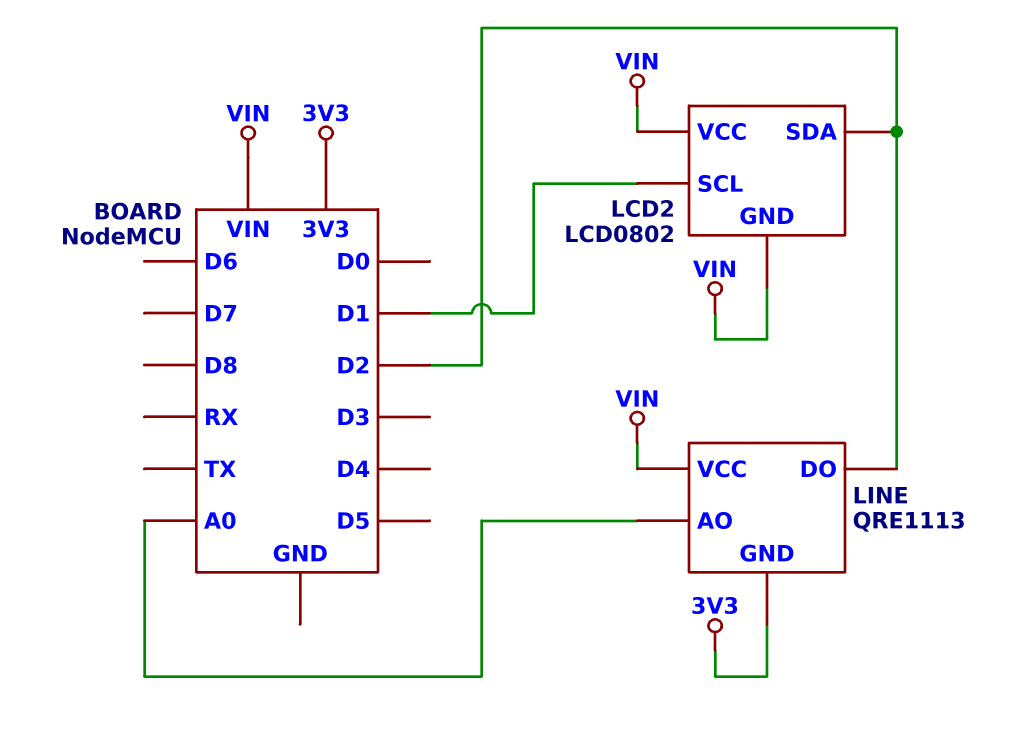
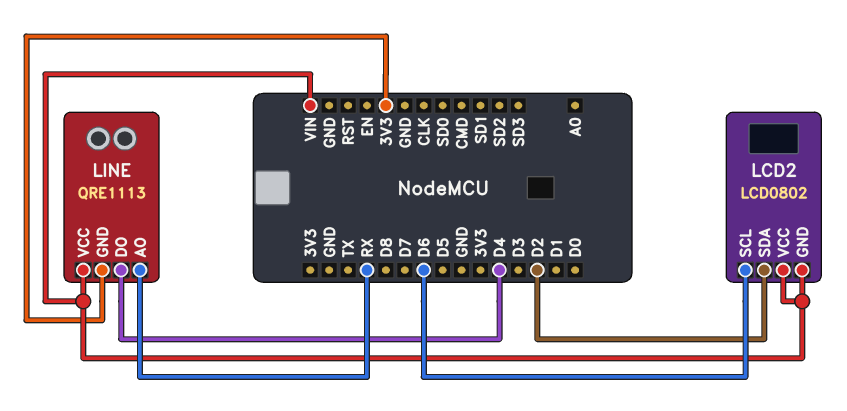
LCD2 pin SCL: D1 -> D6
LINE pin AO: A0 -> RX
LINE pin DO: D2 -> D4

